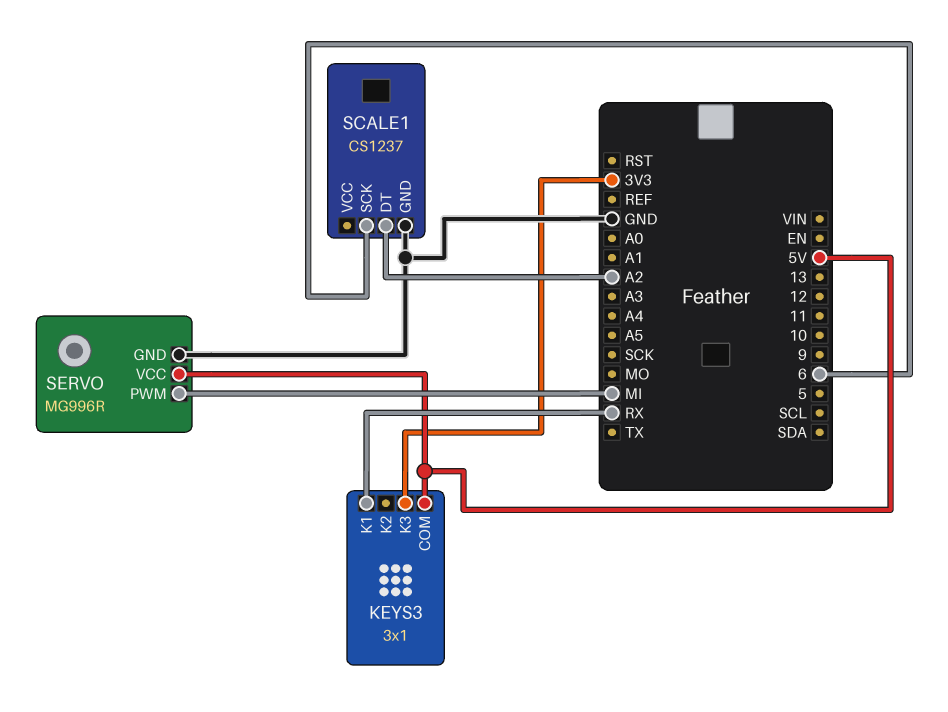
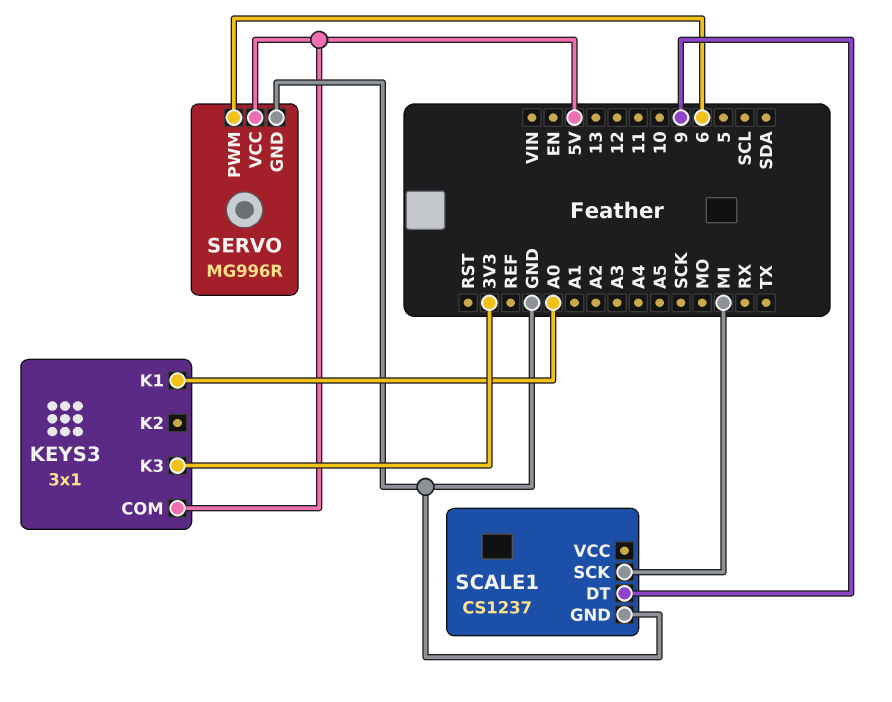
KEYS3 pin K1: RX -> A0
SCALE1 pin DT: A2 -> 9
SCALE1 pin SCK: 6 -> MI
SERVO pin PWM: MI -> 6

